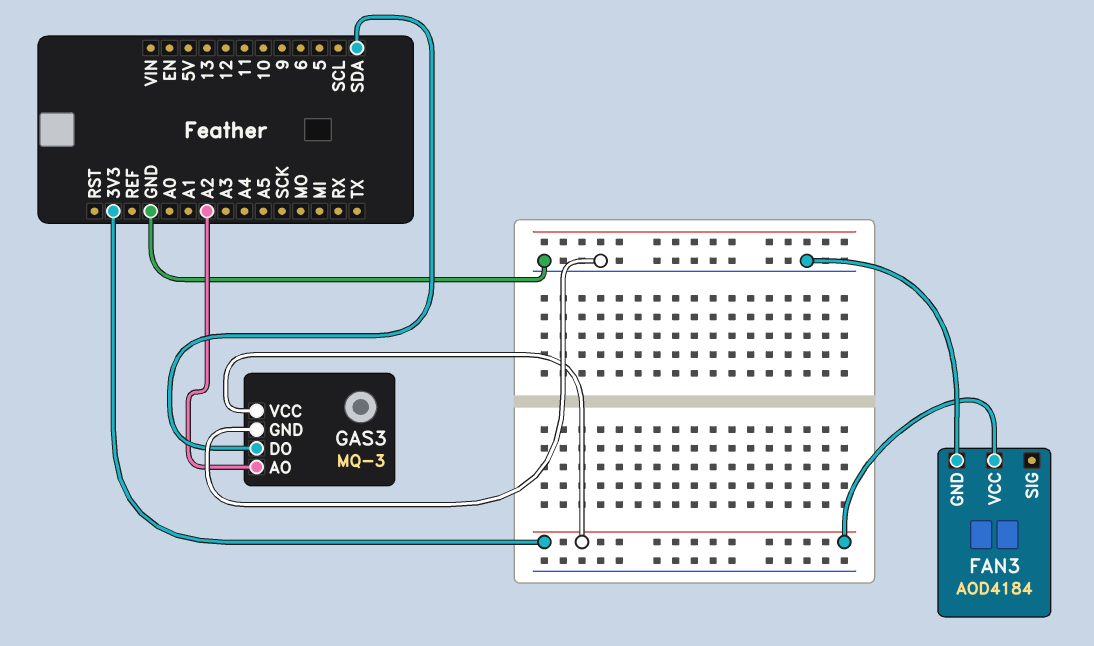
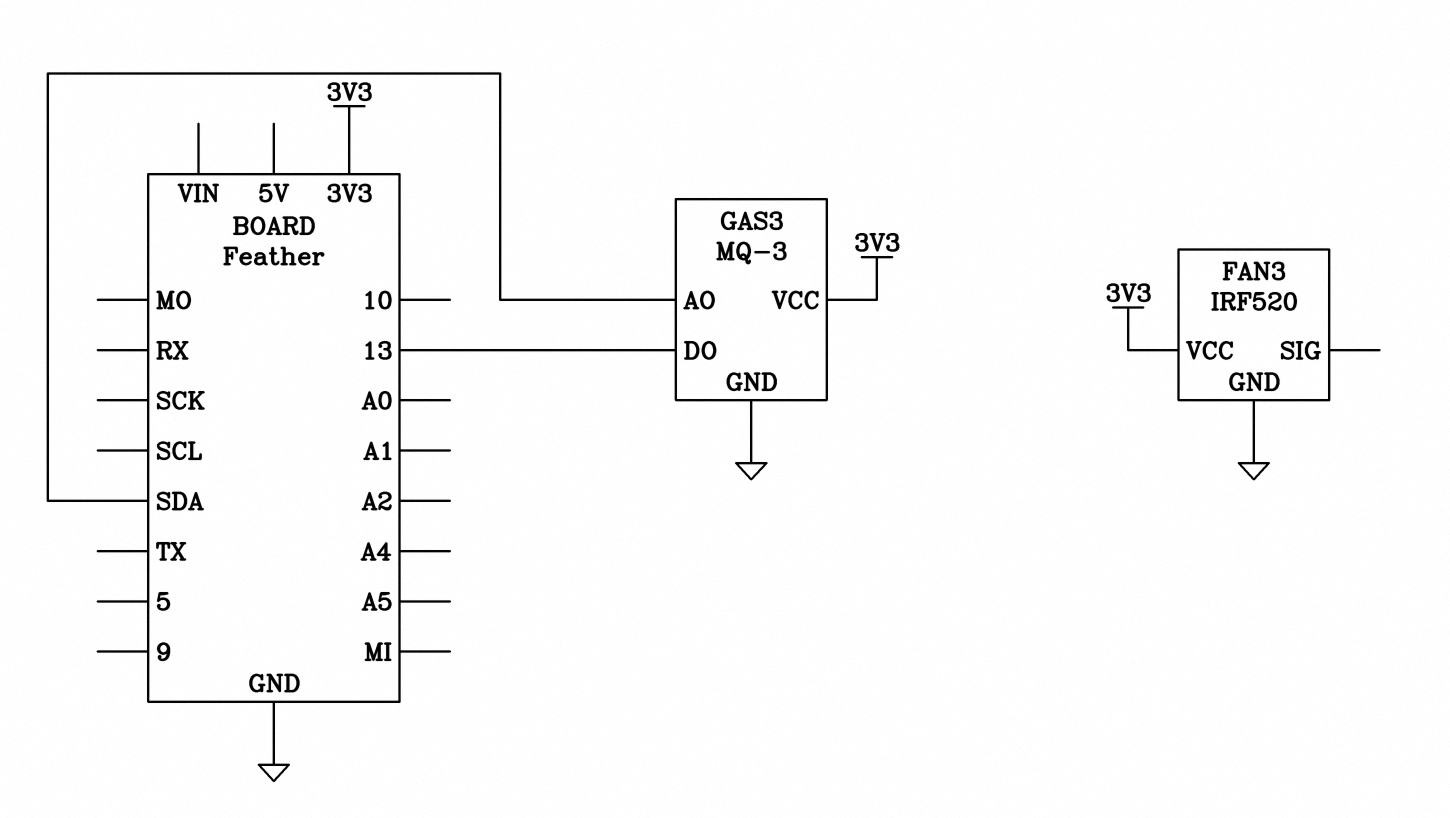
FAN3: AOD4184 -> IRF520
GAS3 pin AO: A2 -> SDA
GAS3 pin DO: SDA -> 13

